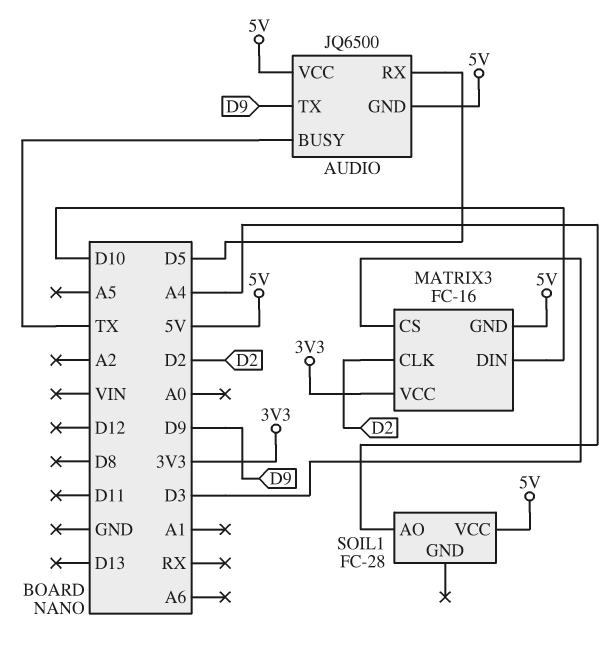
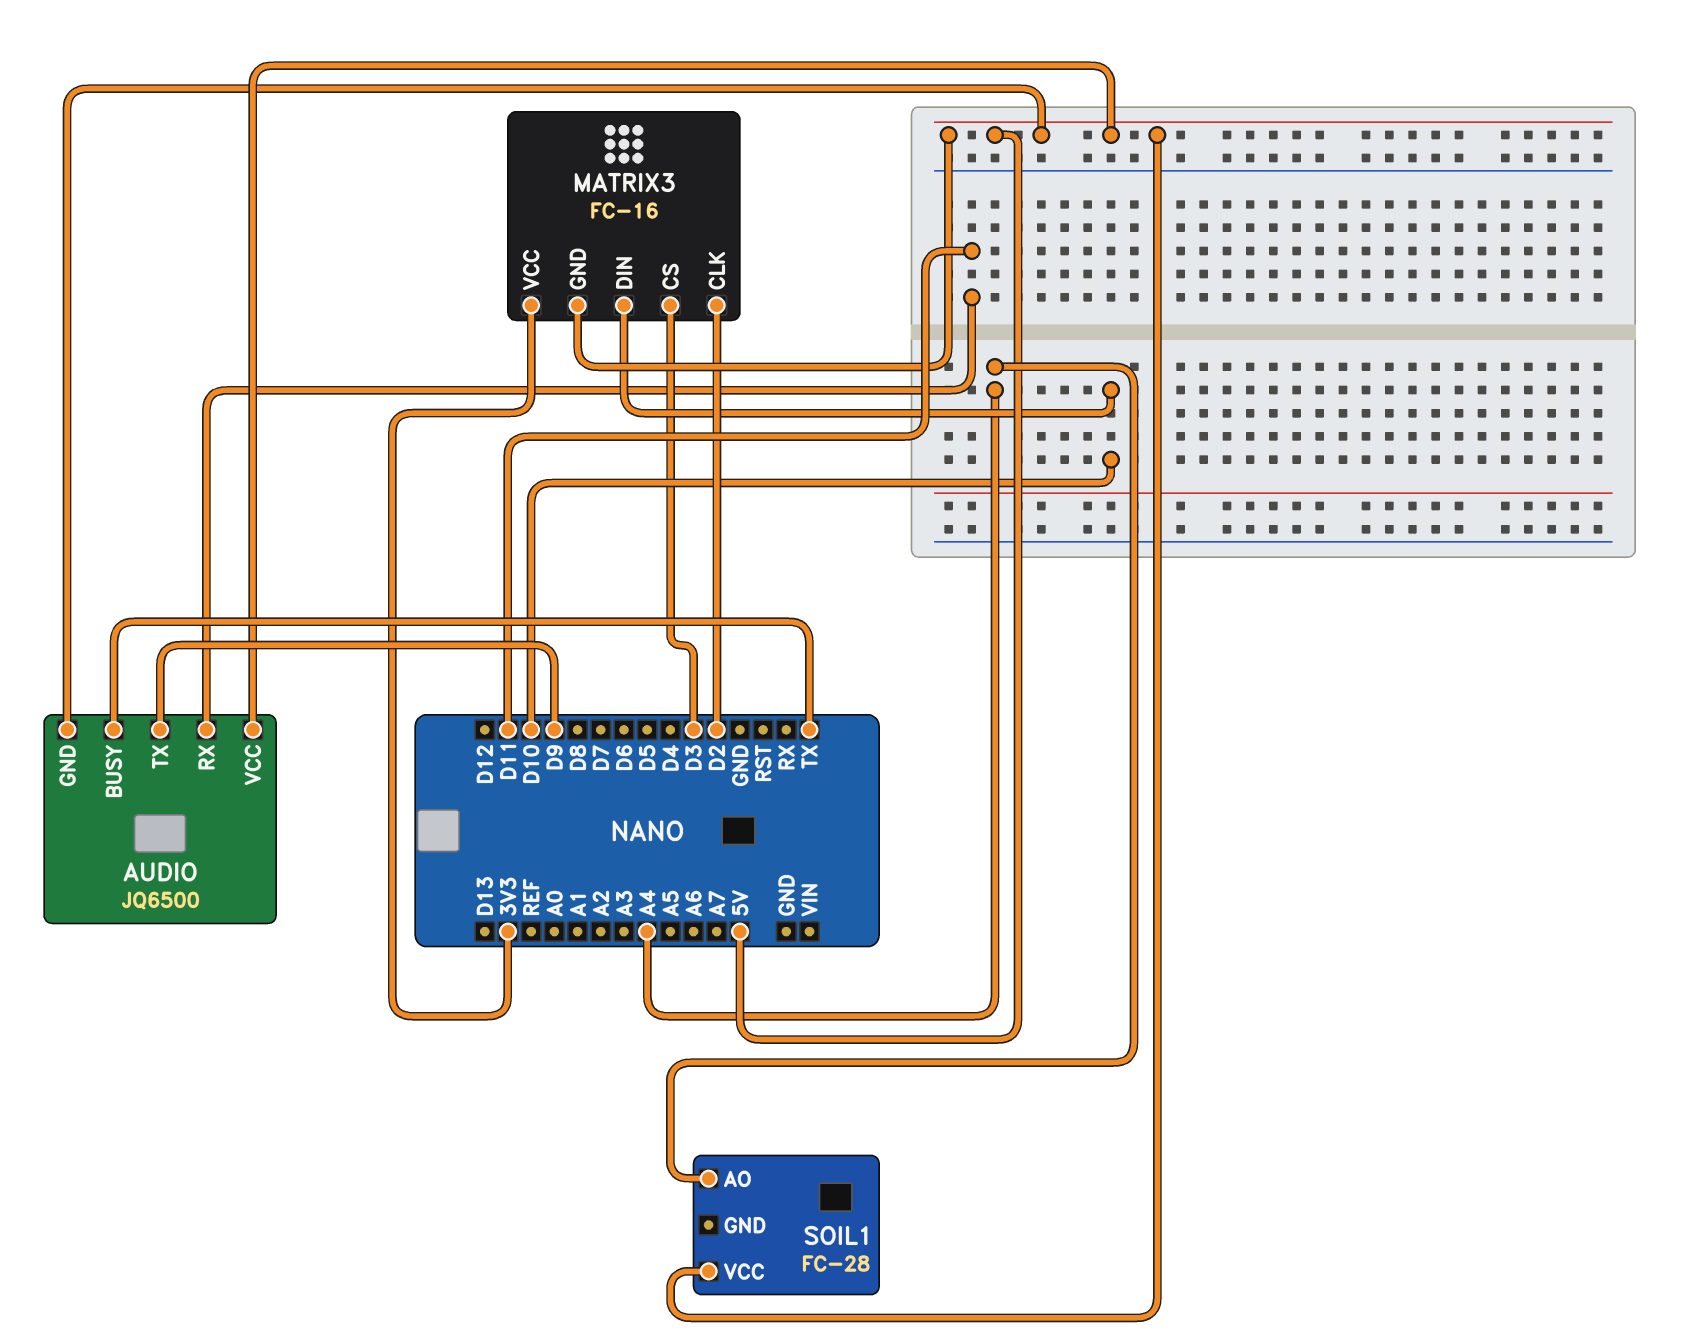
AUDIO pin RX: D5 -> D11

